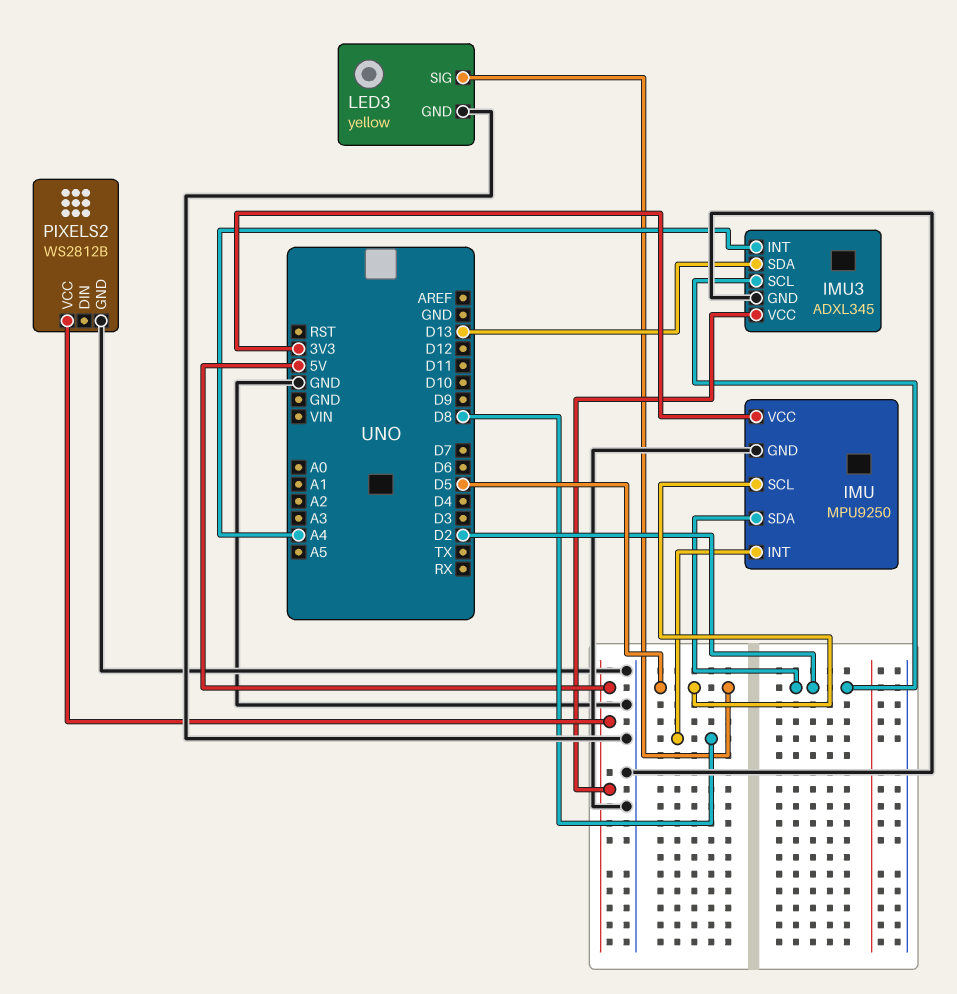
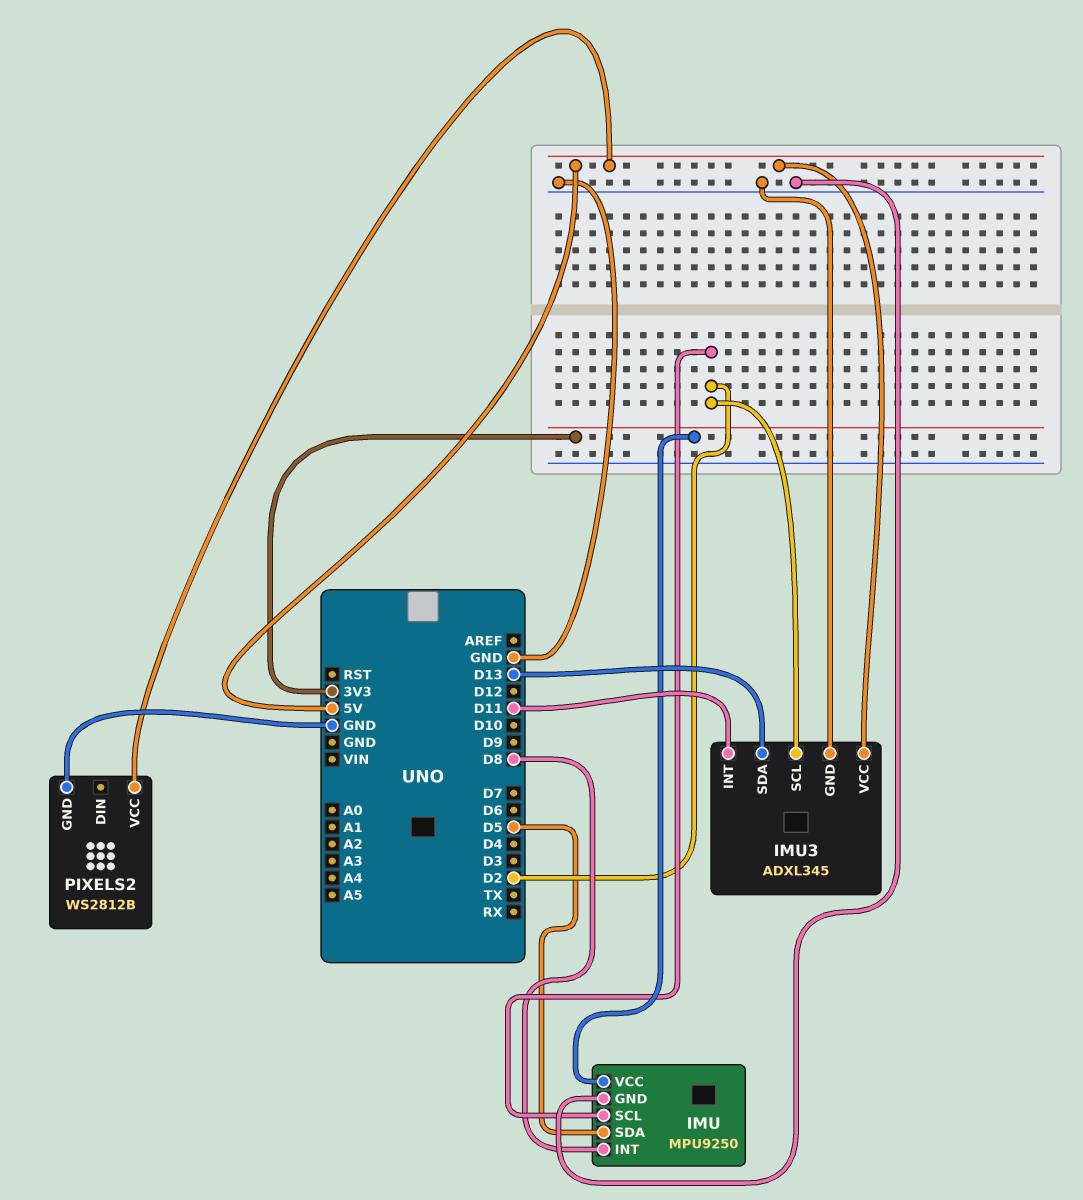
IMU pin SCL: D5 -> D2
IMU pin SDA: D2 -> D5
IMU3 pin INT: A4 -> D11
LED3: yellow -> none
LED3 pin GND: GND -> none
LED3 pin SIG: D5 -> none

